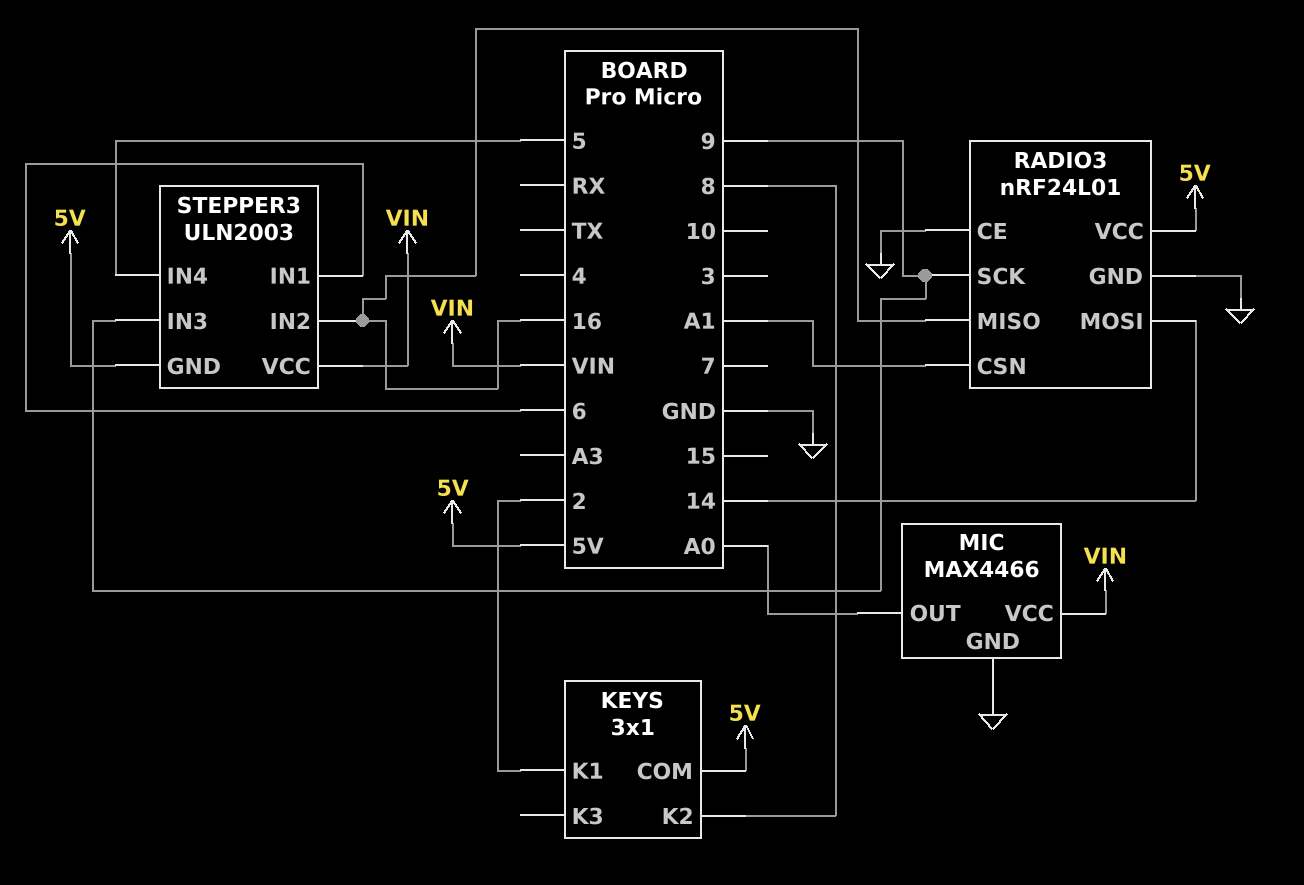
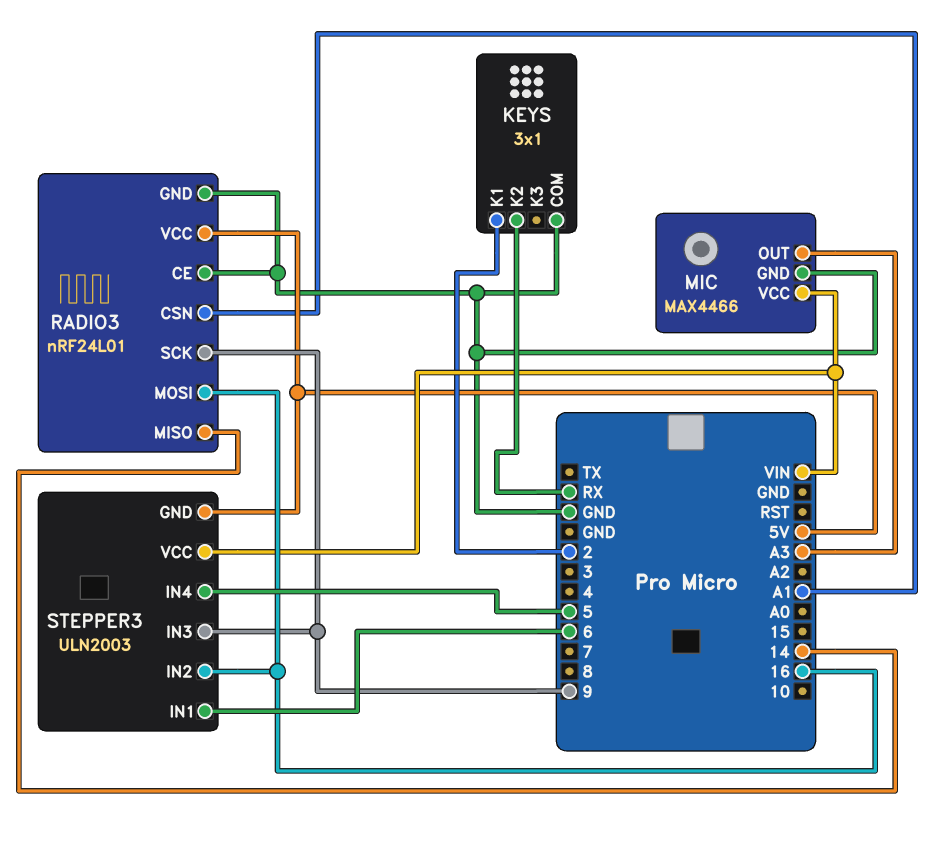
KEYS pin COM: 5V -> GND
KEYS pin K2: 8 -> RX
MIC pin OUT: A0 -> A3
RADIO3 pin MISO: 16 -> 14
RADIO3 pin MOSI: 14 -> 16

